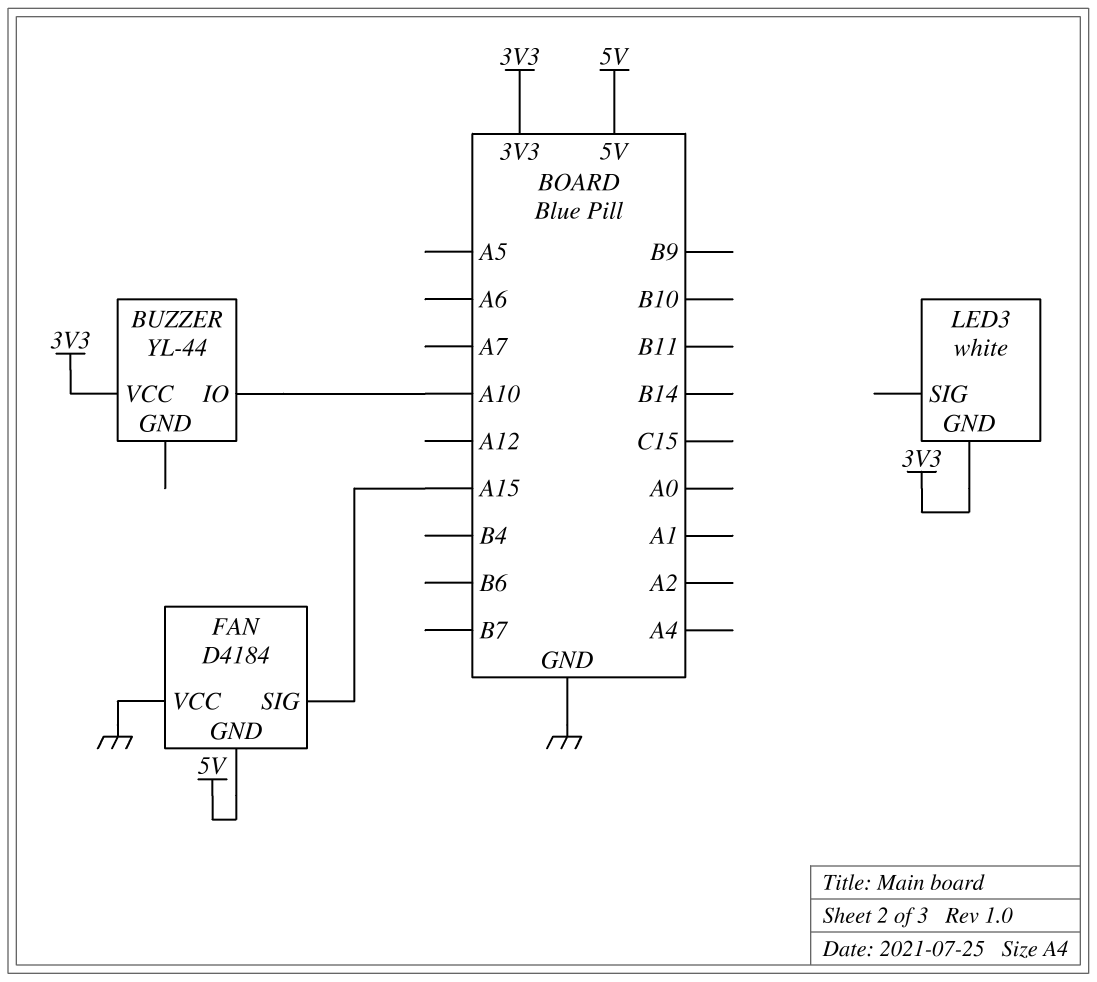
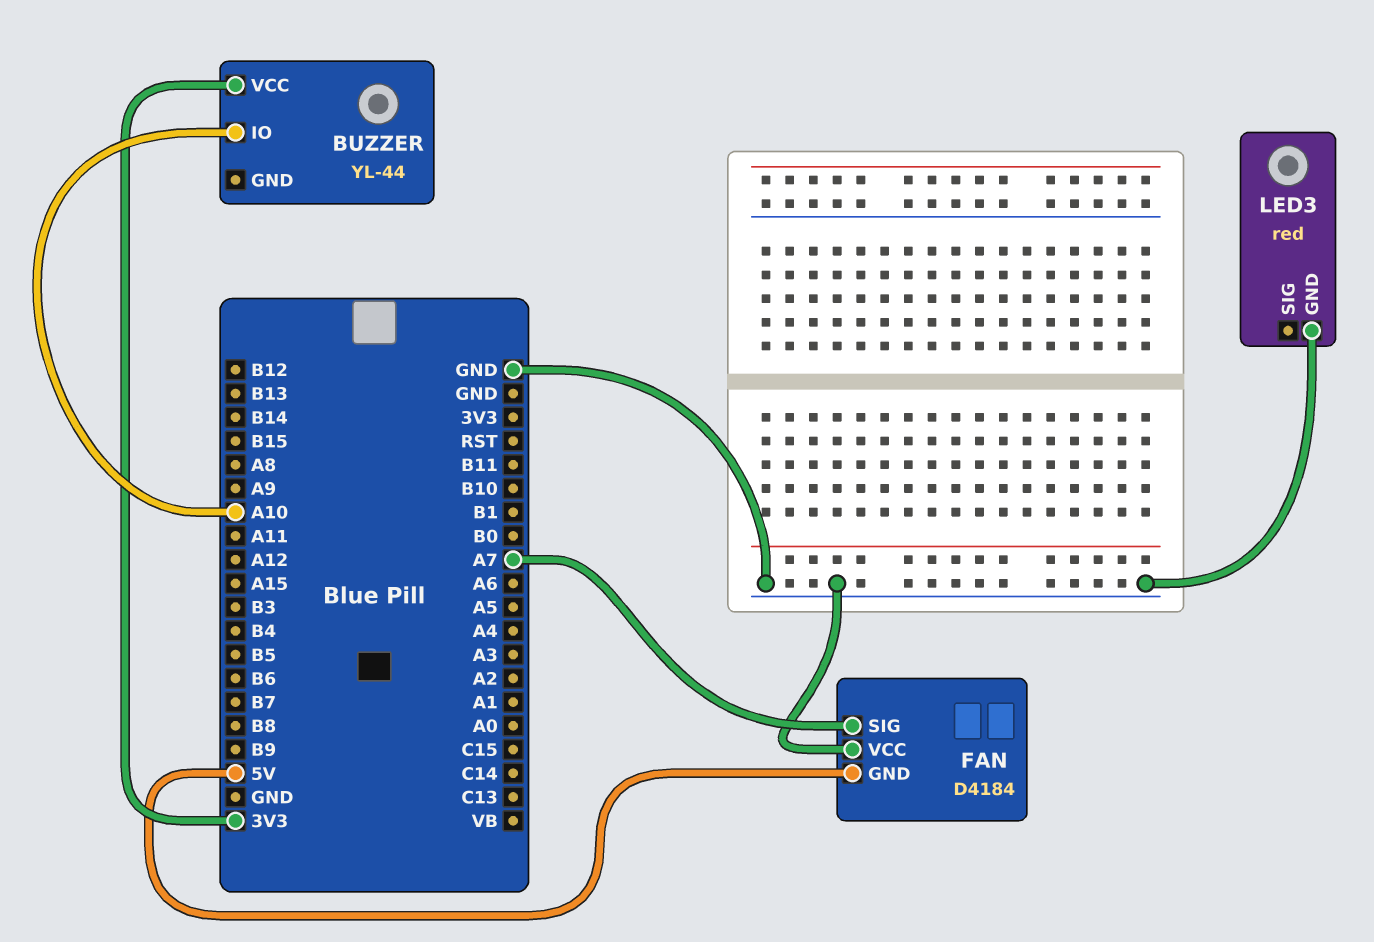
FAN pin SIG: A15 -> A7
LED3: white -> red
LED3 pin GND: 3V3 -> GND

